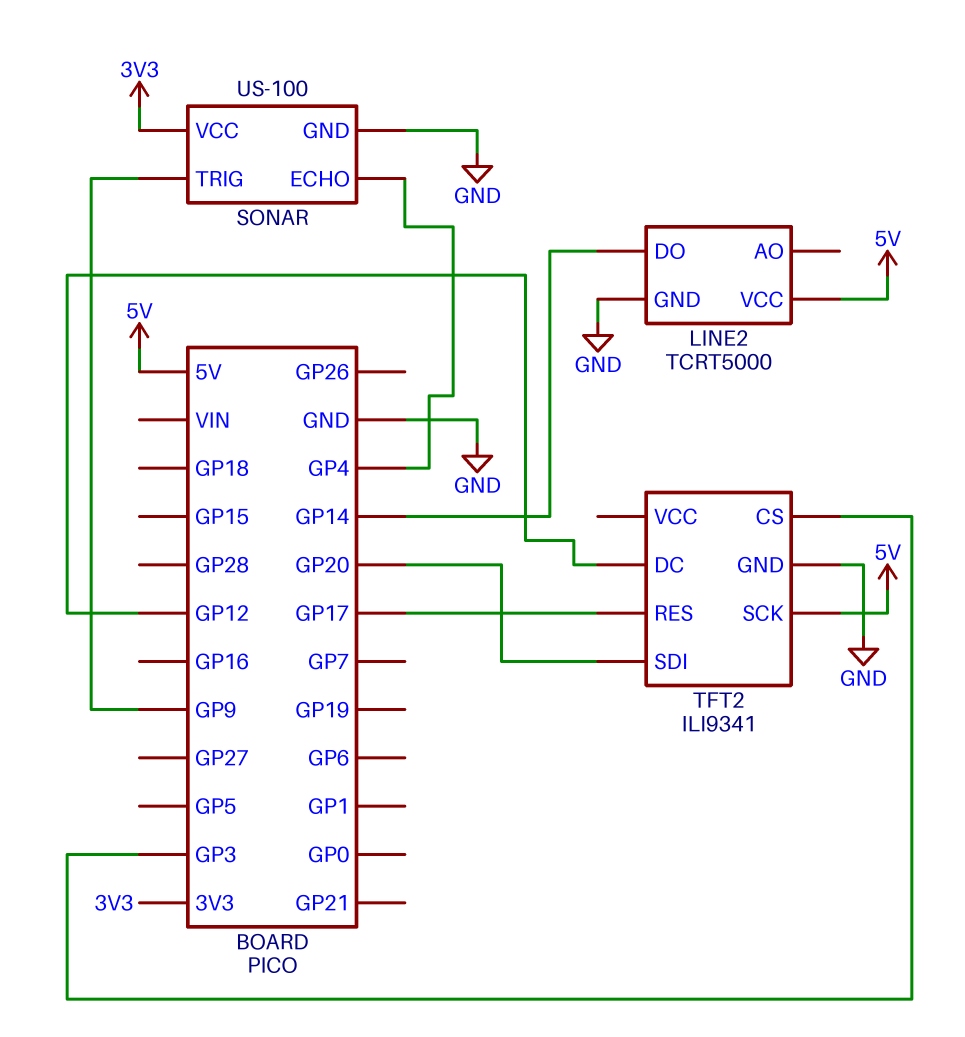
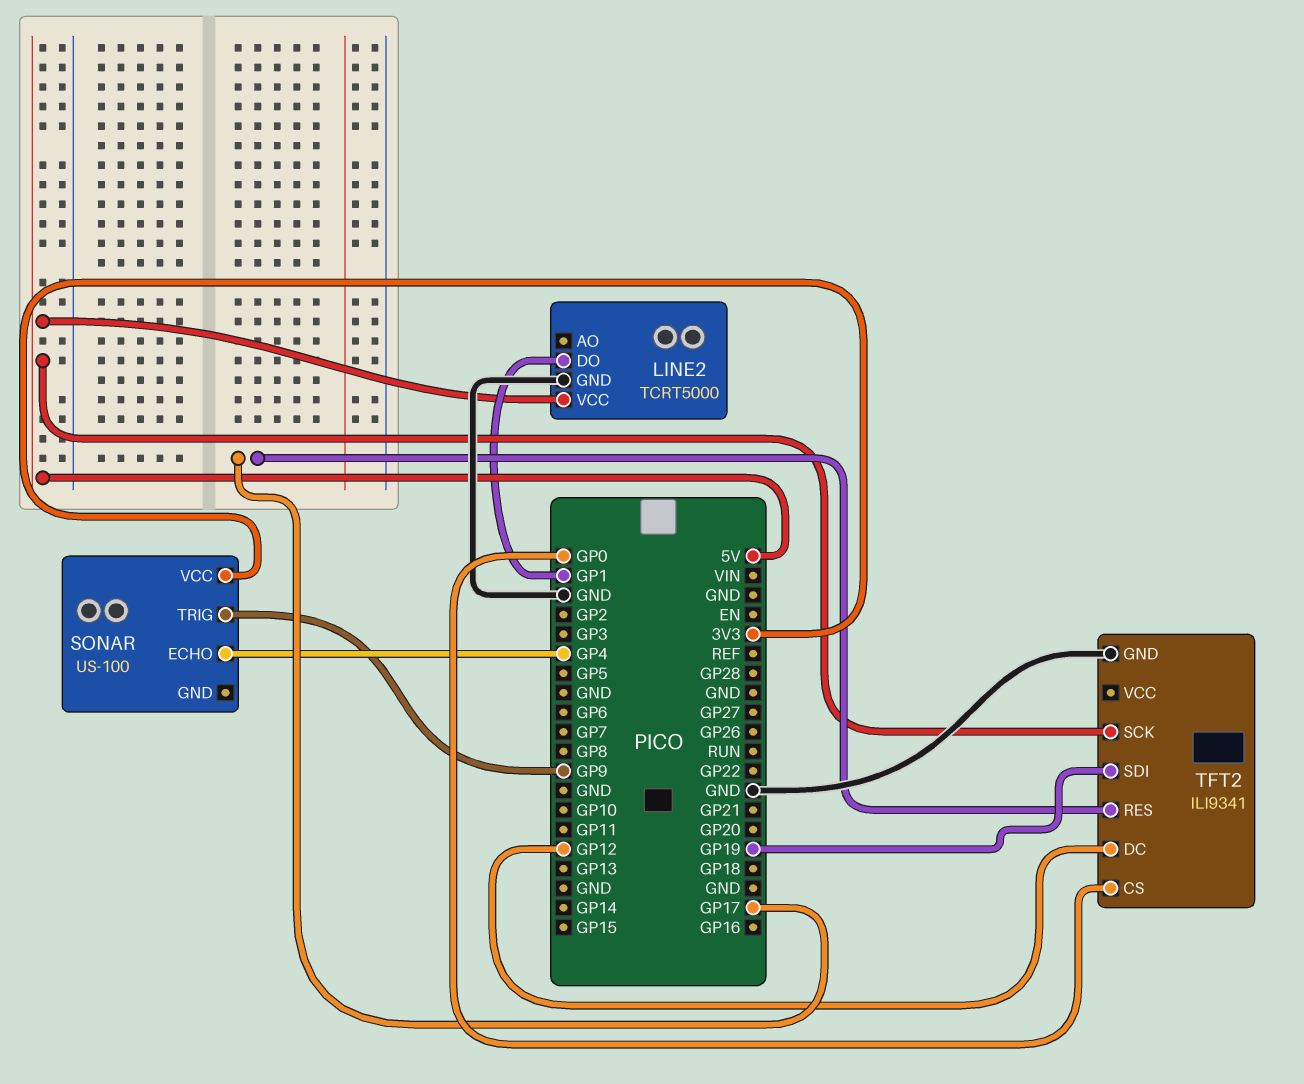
LINE2 pin DO: GP14 -> GP1
SONAR pin GND: GND -> none
TFT2 pin CS: GP3 -> GP0
TFT2 pin SDI: GP20 -> GP19

